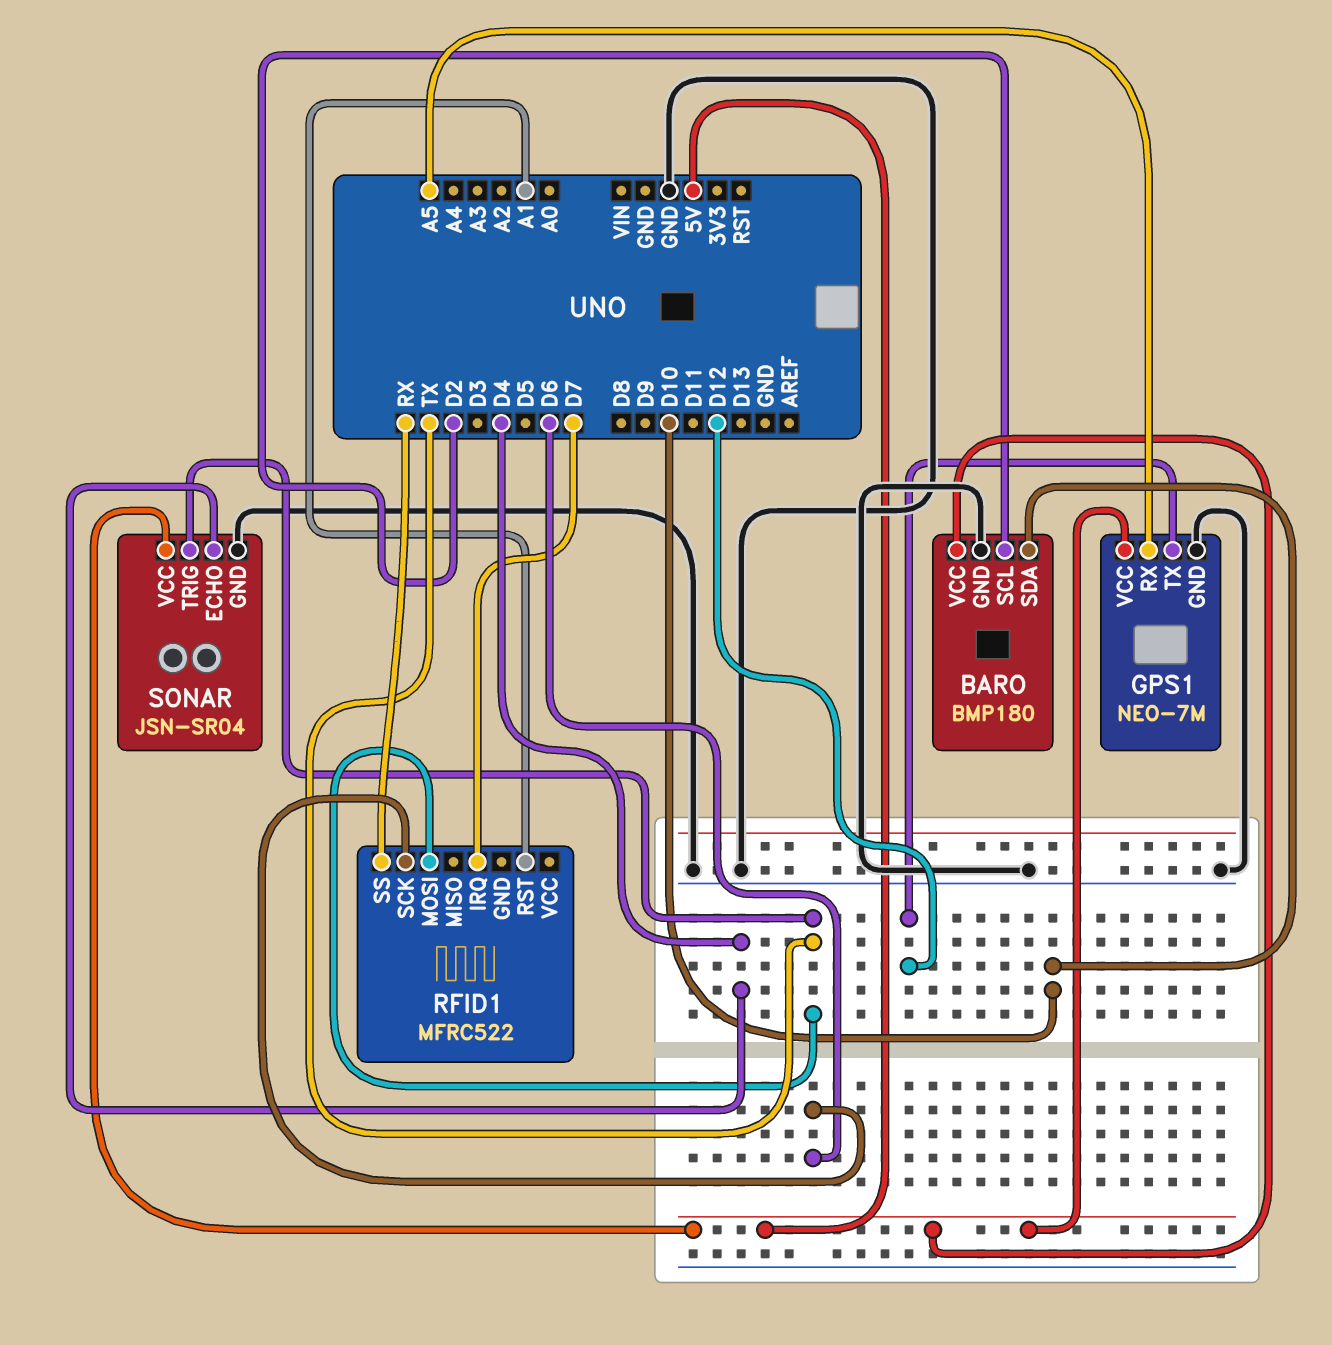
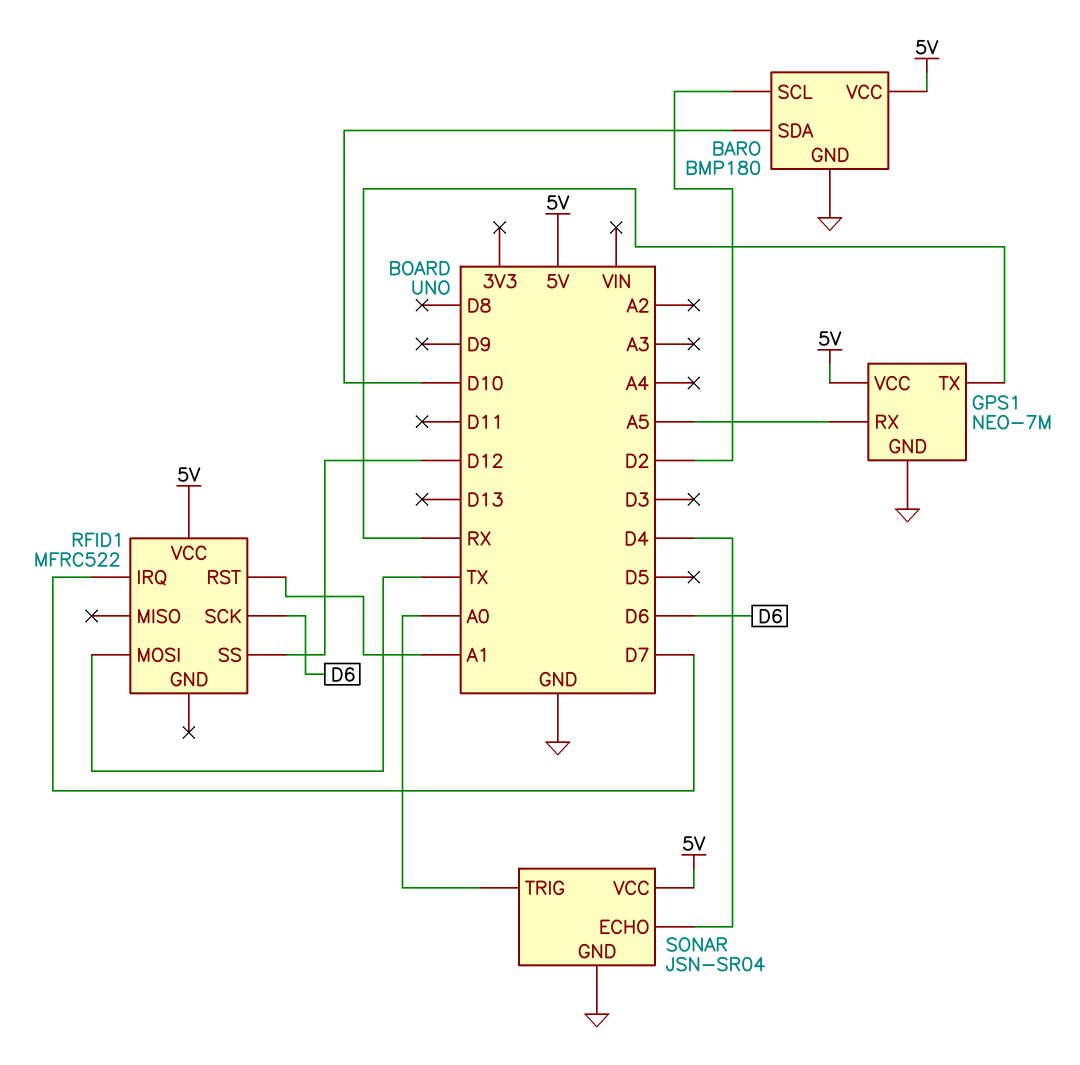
GPS1 pin TX: D12 -> RX
RFID1 pin SS: RX -> D12
RFID1 pin VCC: none -> 5V
SONAR pin TRIG: TX -> A0

